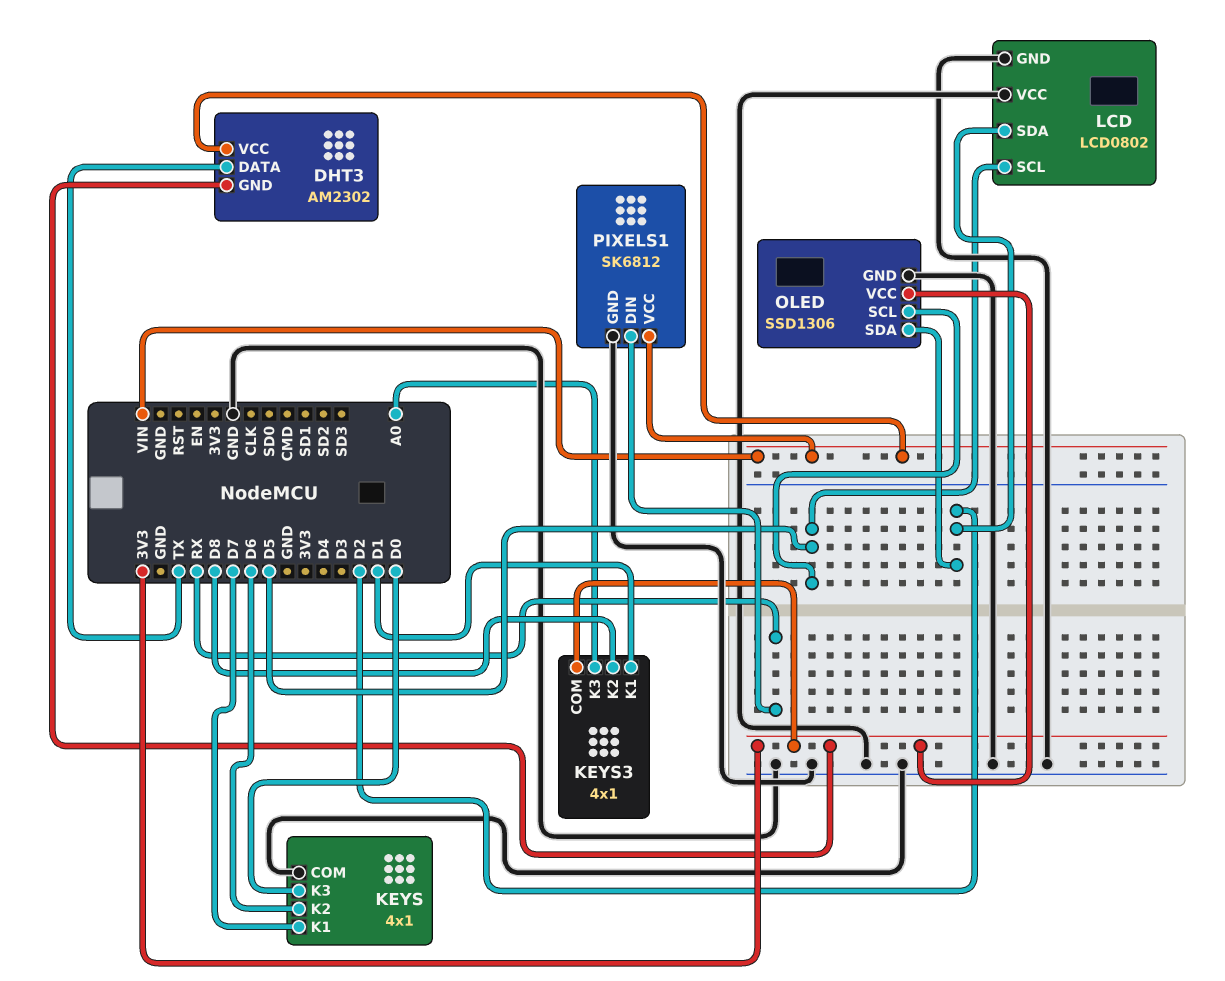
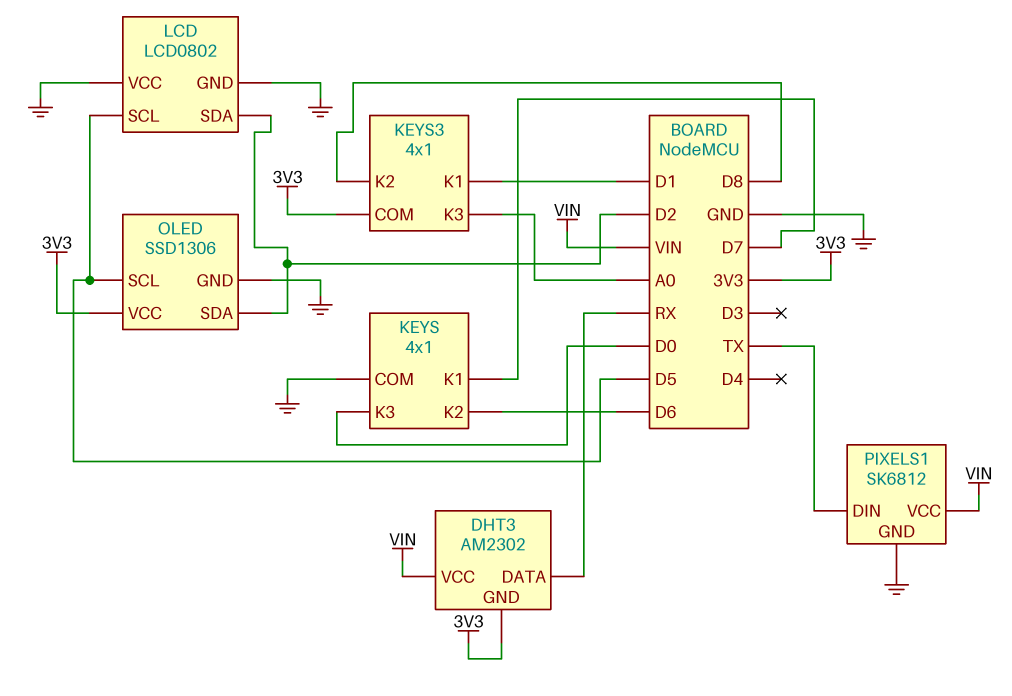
DHT3 pin DATA: TX -> RX
PIXELS1 pin DIN: RX -> TX

